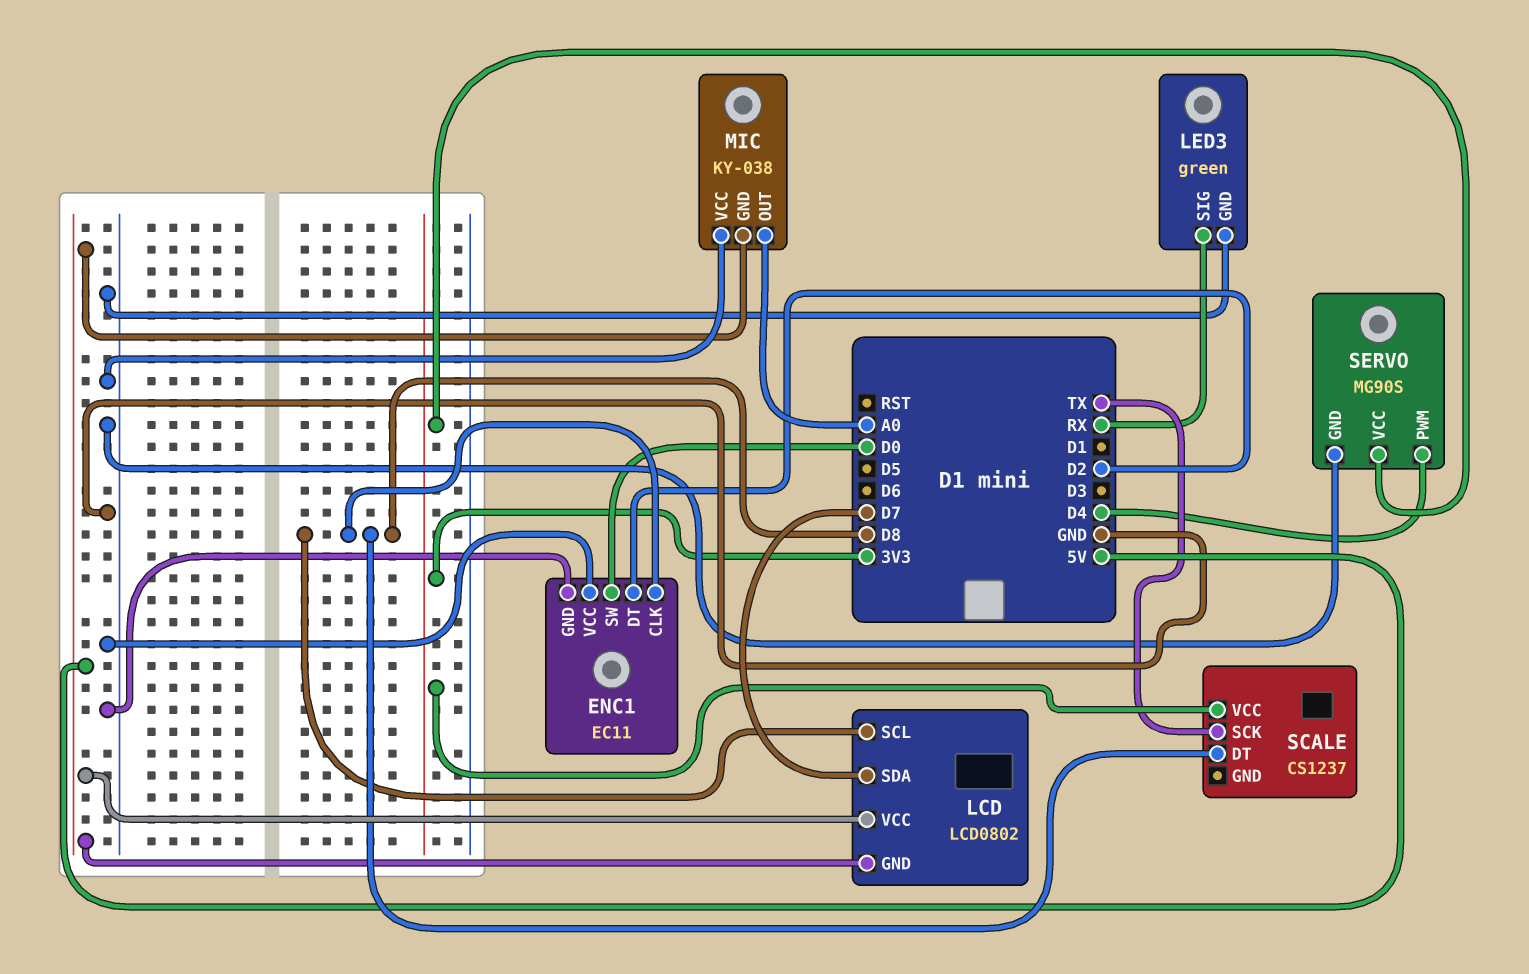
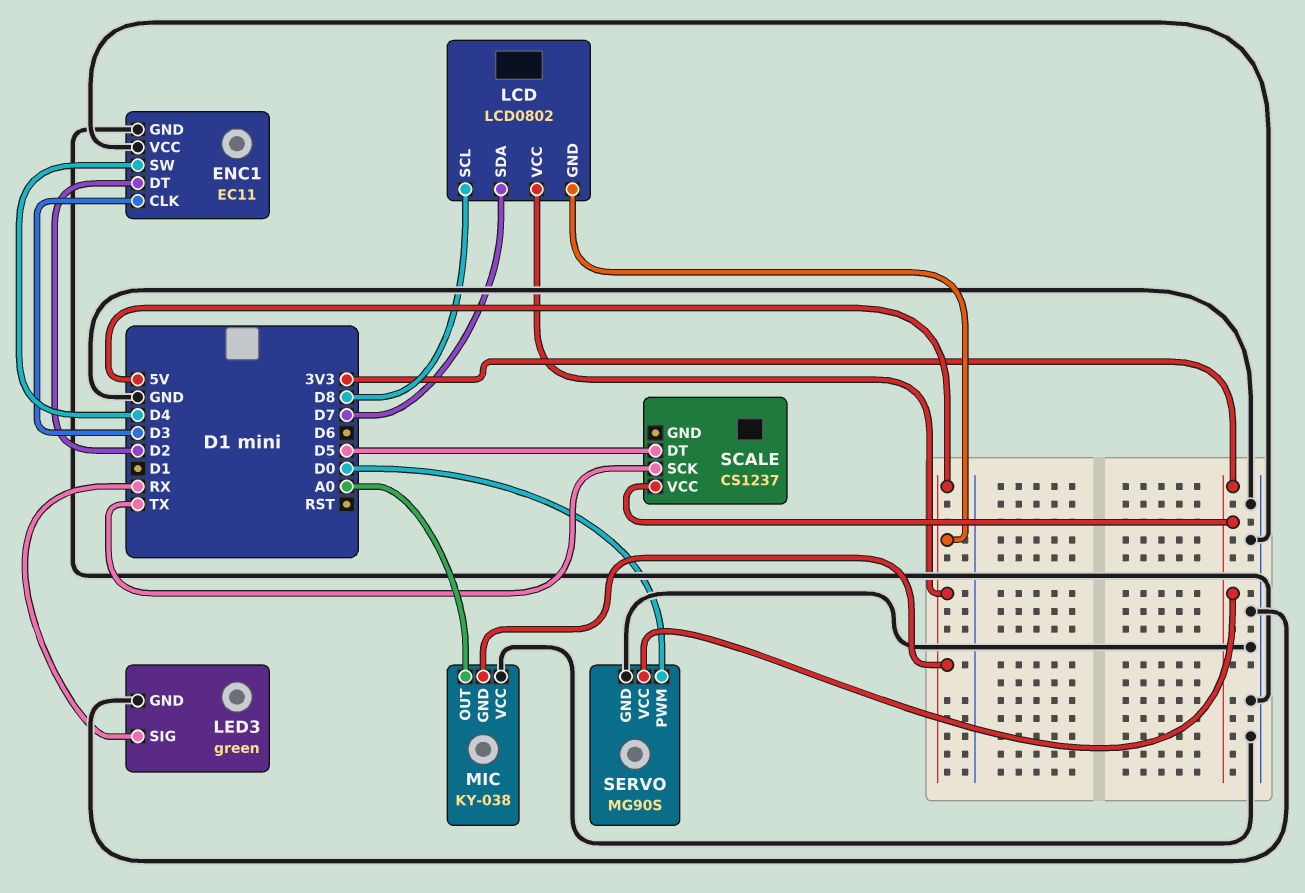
ENC1 pin CLK: D8 -> D3
ENC1 pin SW: D0 -> D4
SCALE pin DT: D8 -> D5
SERVO pin PWM: D4 -> D0

